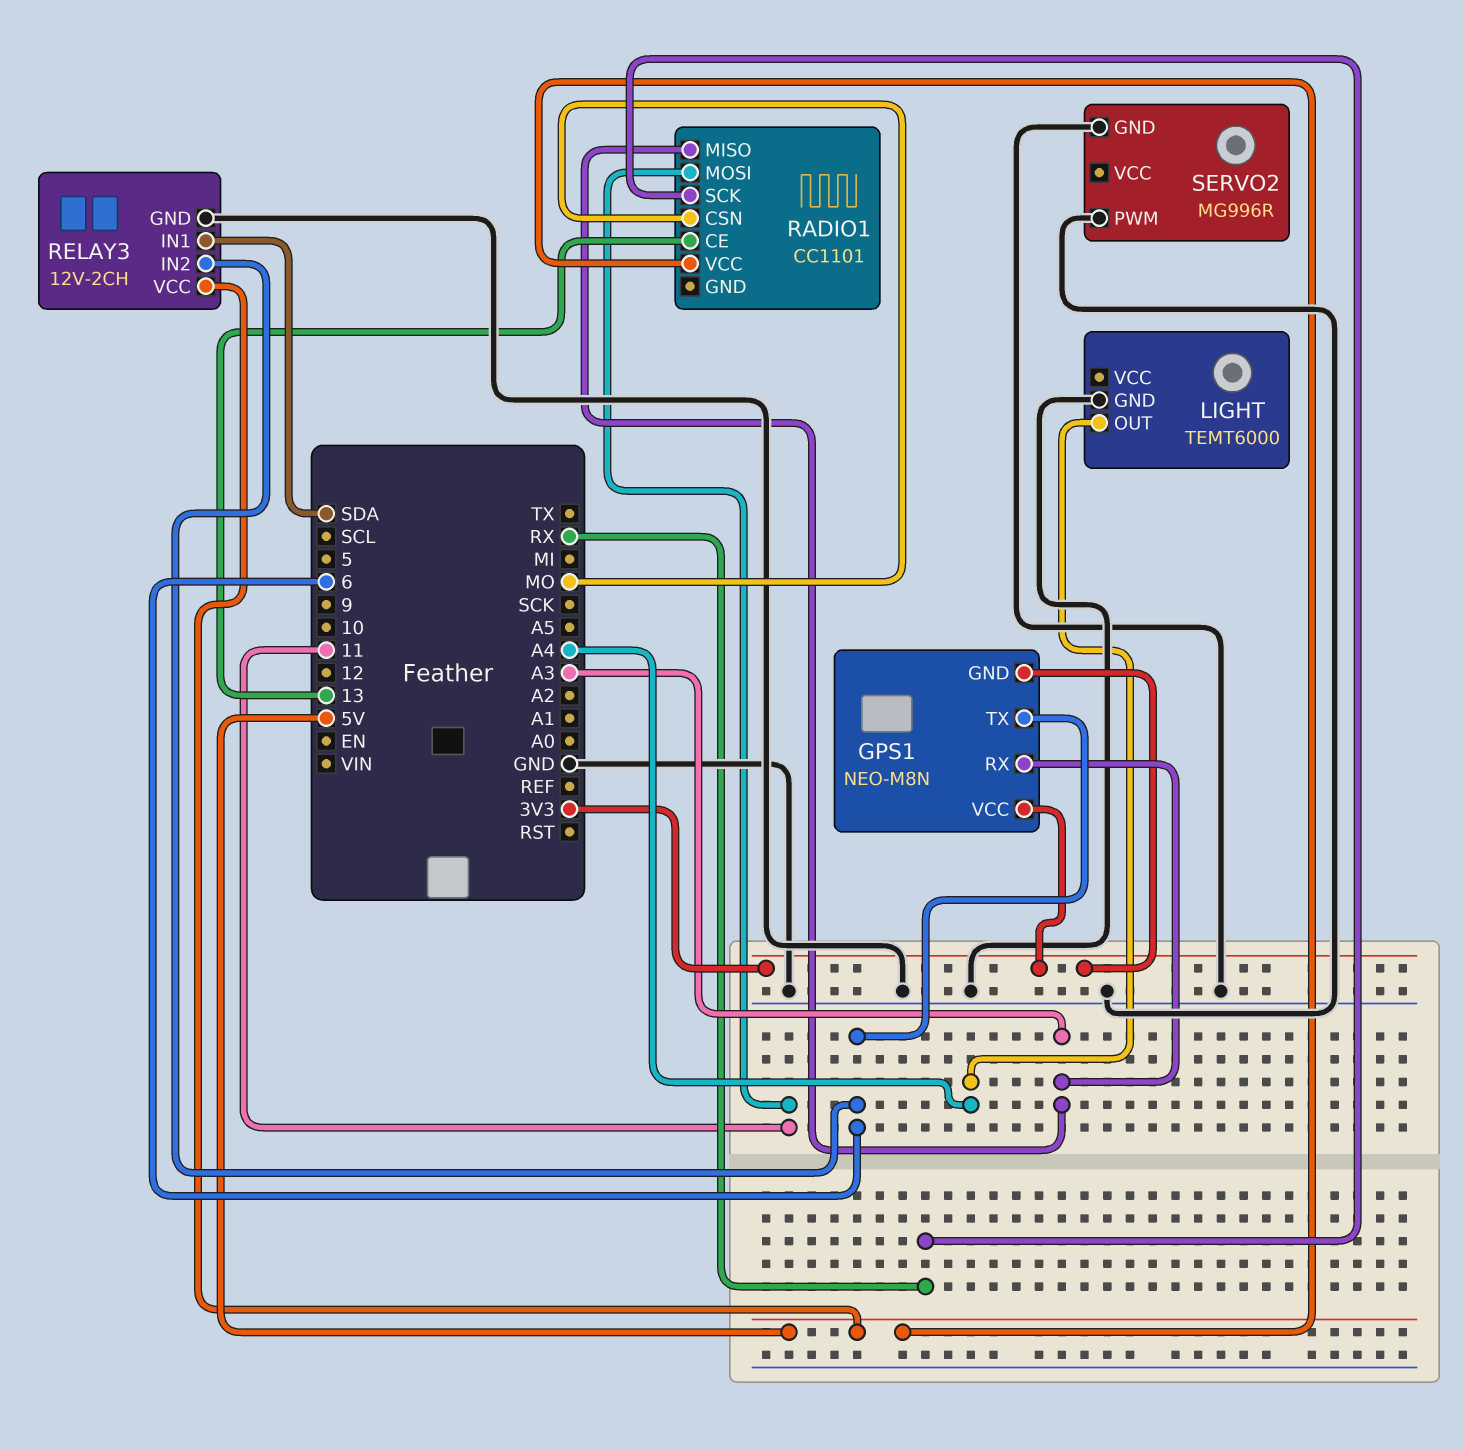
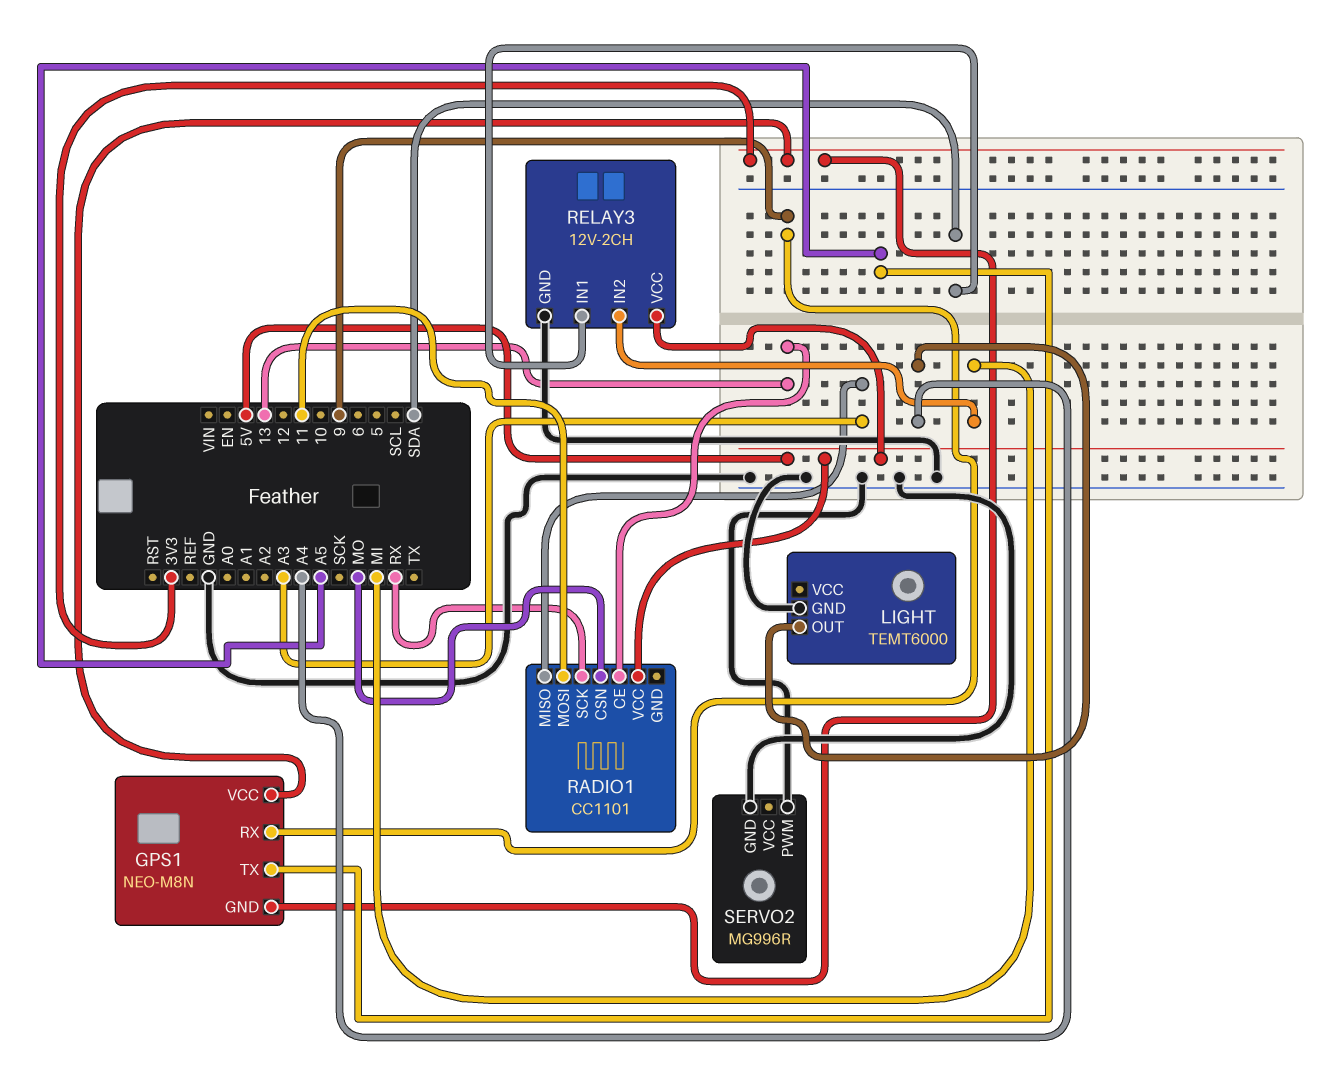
GPS1 pin RX: A3 -> 9
GPS1 pin TX: 6 -> A5
RELAY3 pin IN2: 6 -> MI

